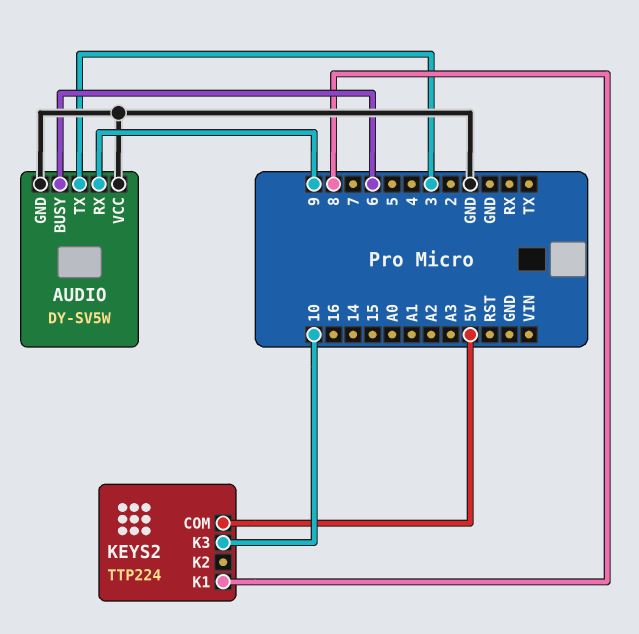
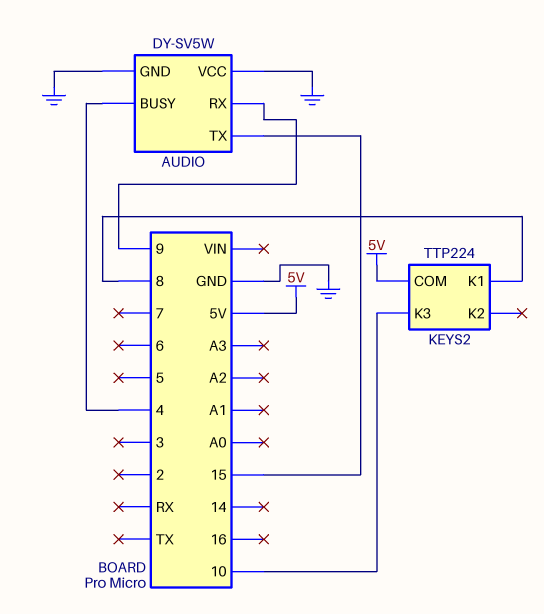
AUDIO pin BUSY: 6 -> 4
AUDIO pin TX: 3 -> 15

